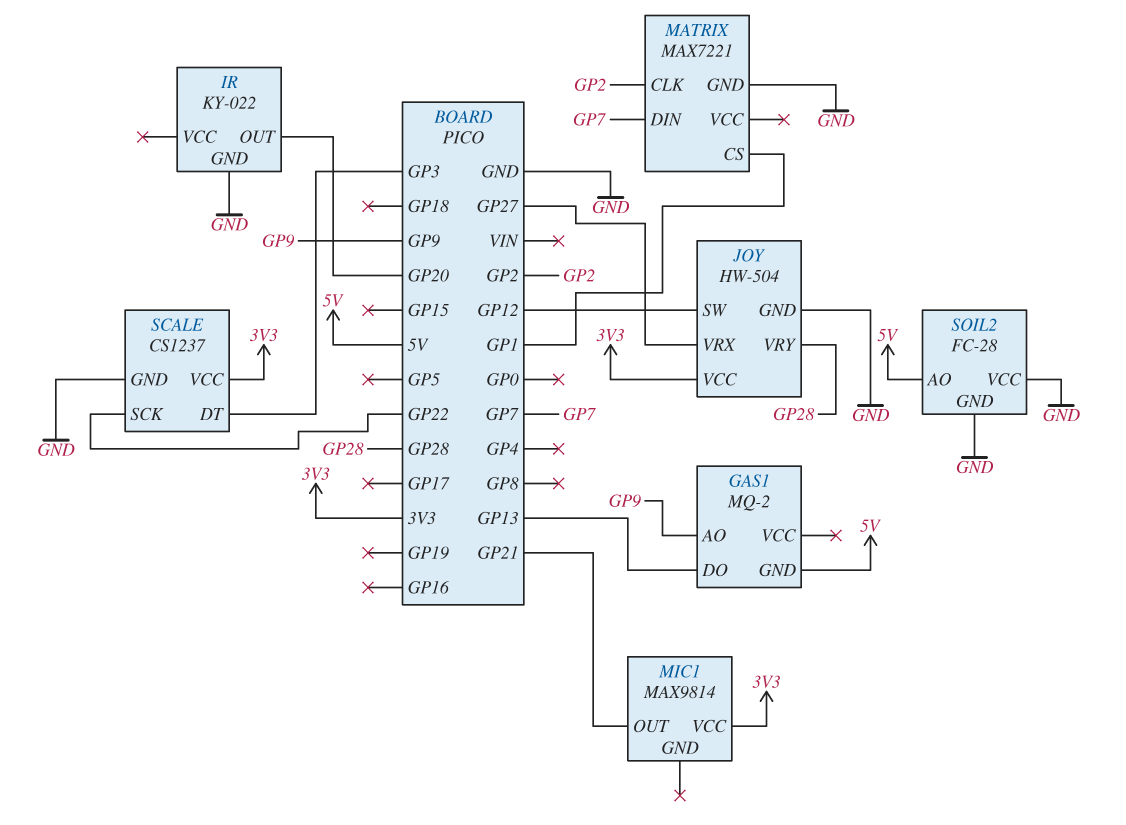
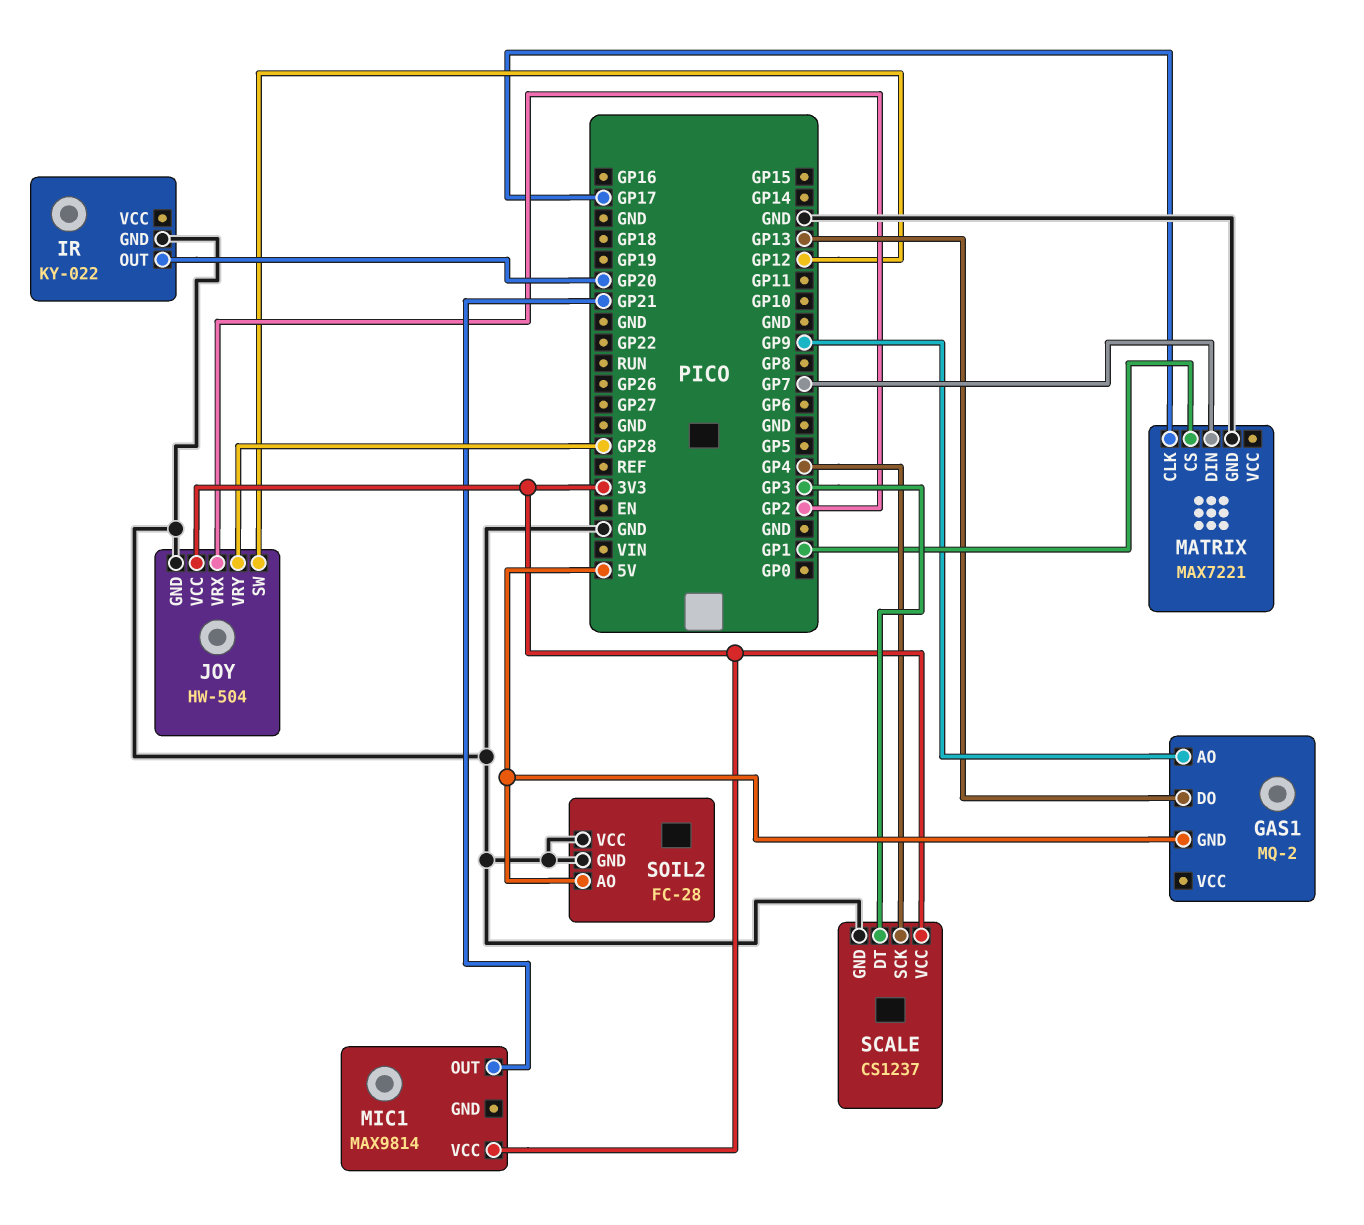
JOY pin VRX: GP27 -> GP2
MATRIX pin CLK: GP2 -> GP17
SCALE pin SCK: GP22 -> GP4

